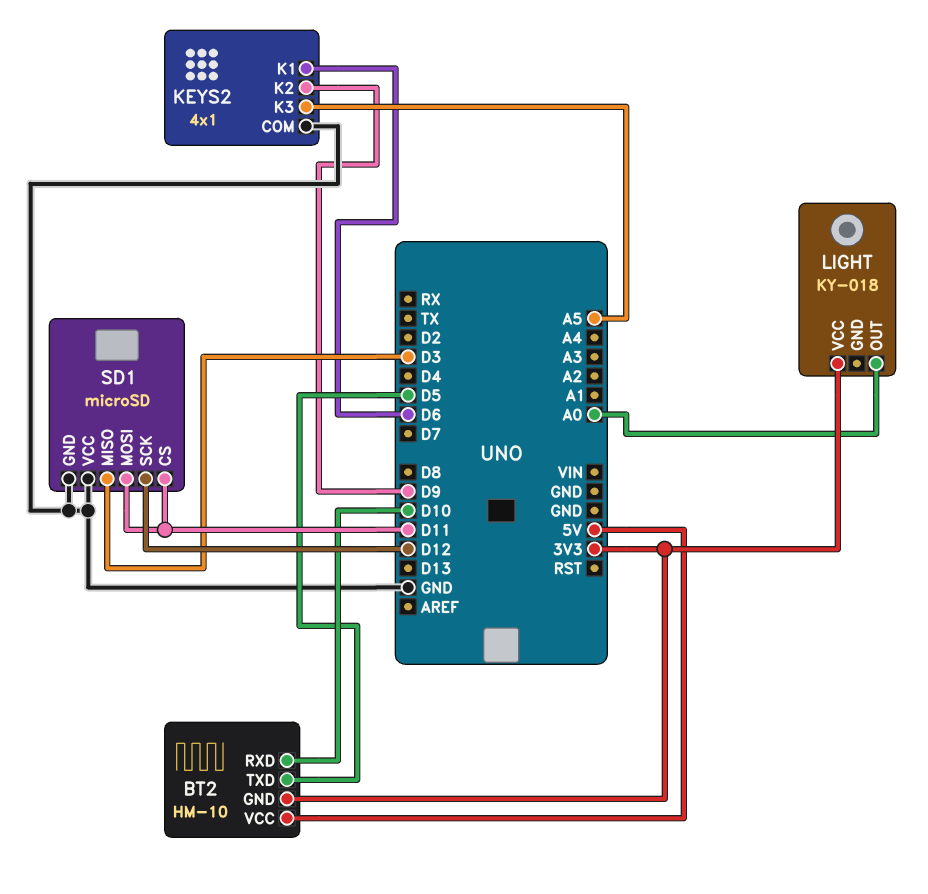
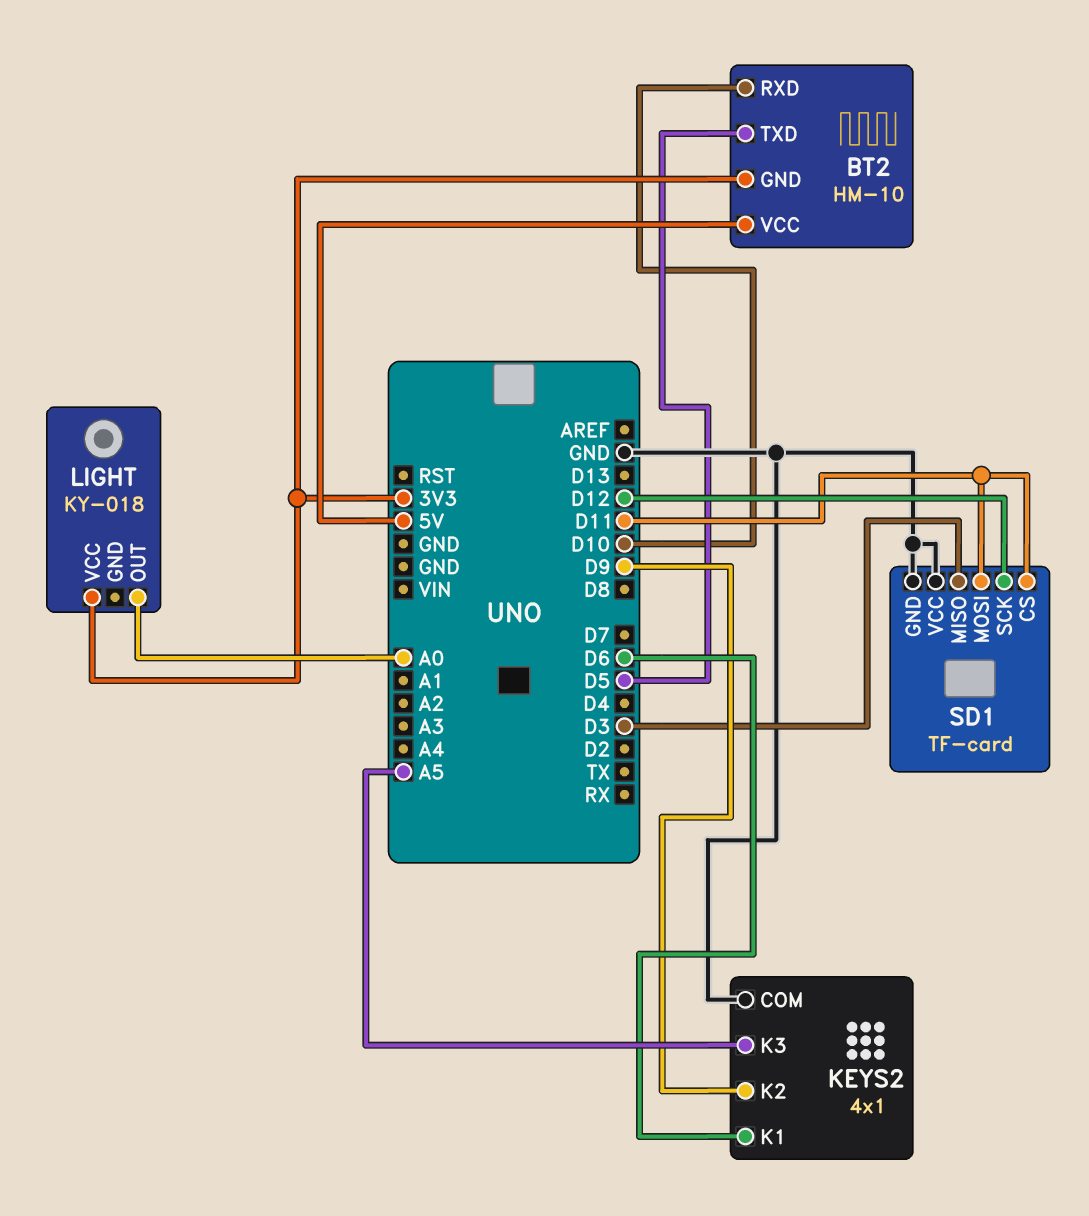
SD1: microSD -> TF-card

